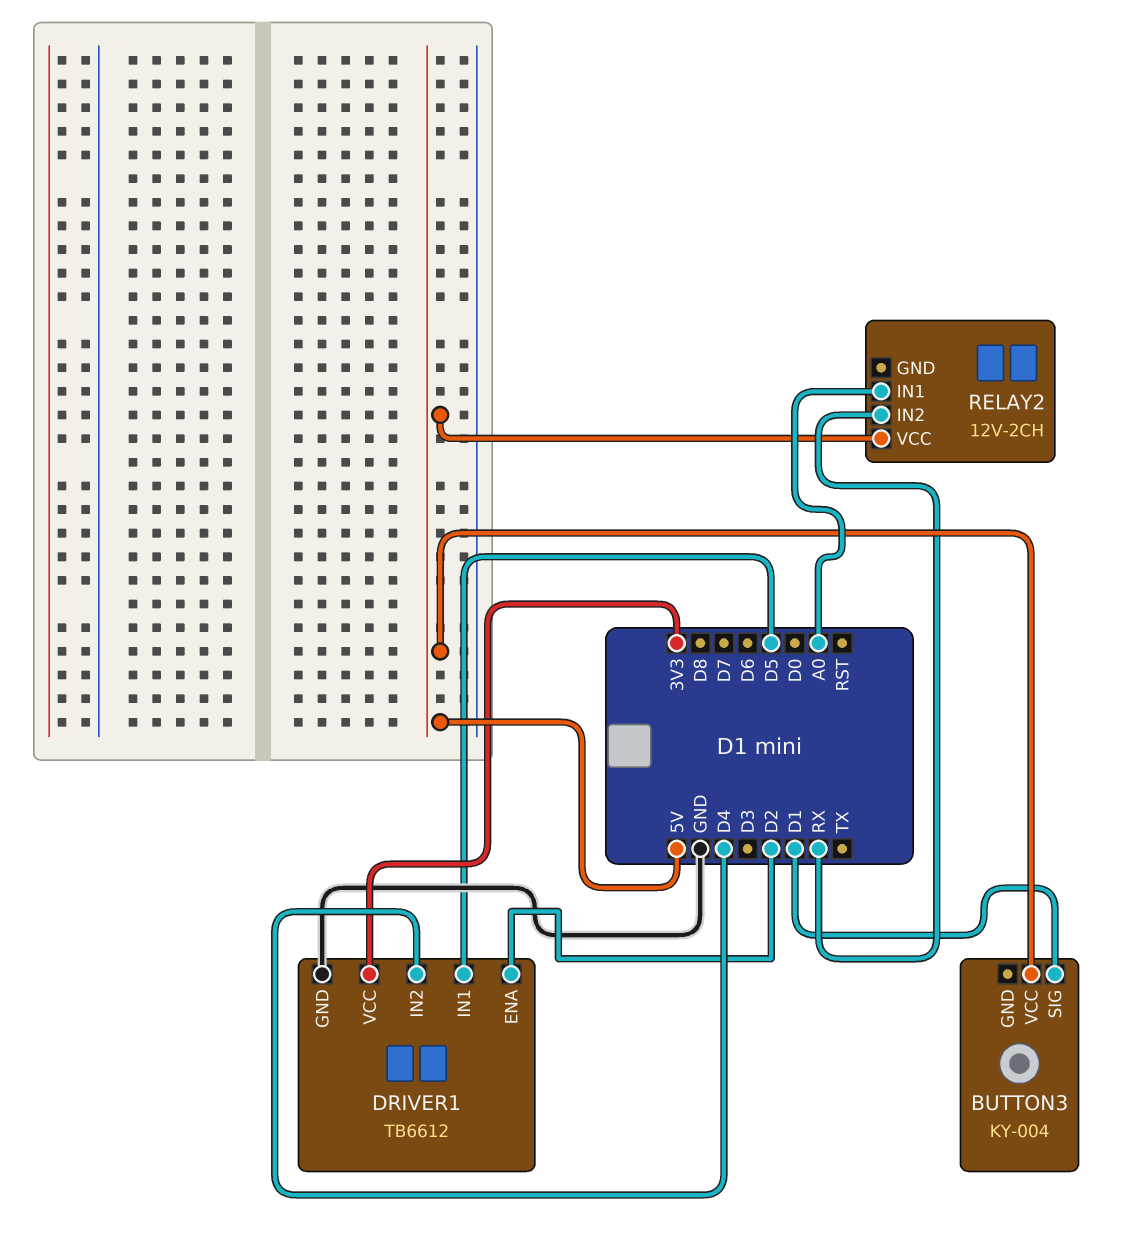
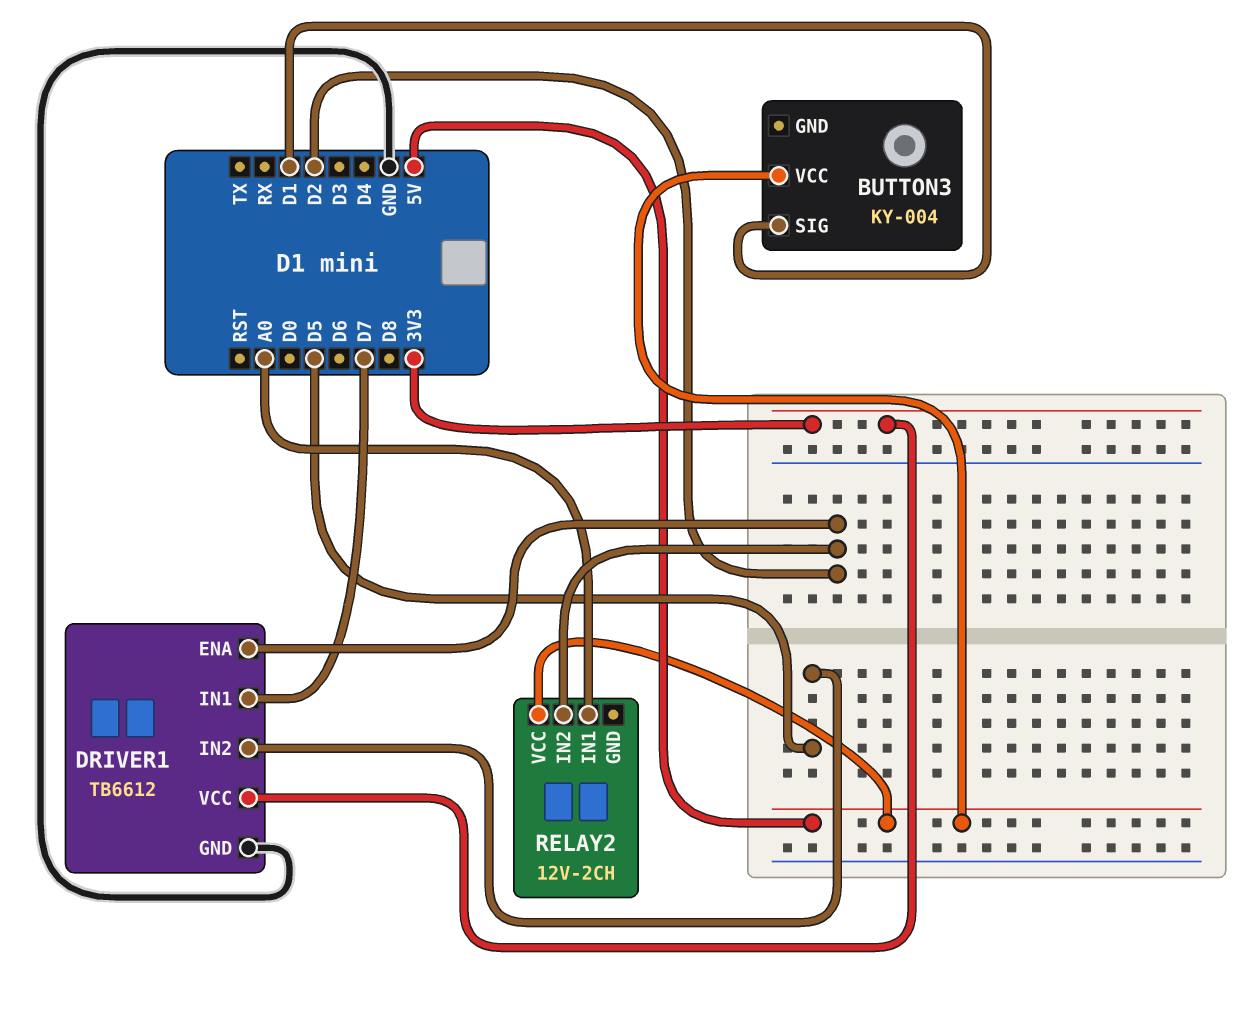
DRIVER1 pin IN1: D5 -> D7
DRIVER1 pin IN2: D4 -> D5
RELAY2 pin IN2: RX -> D2

